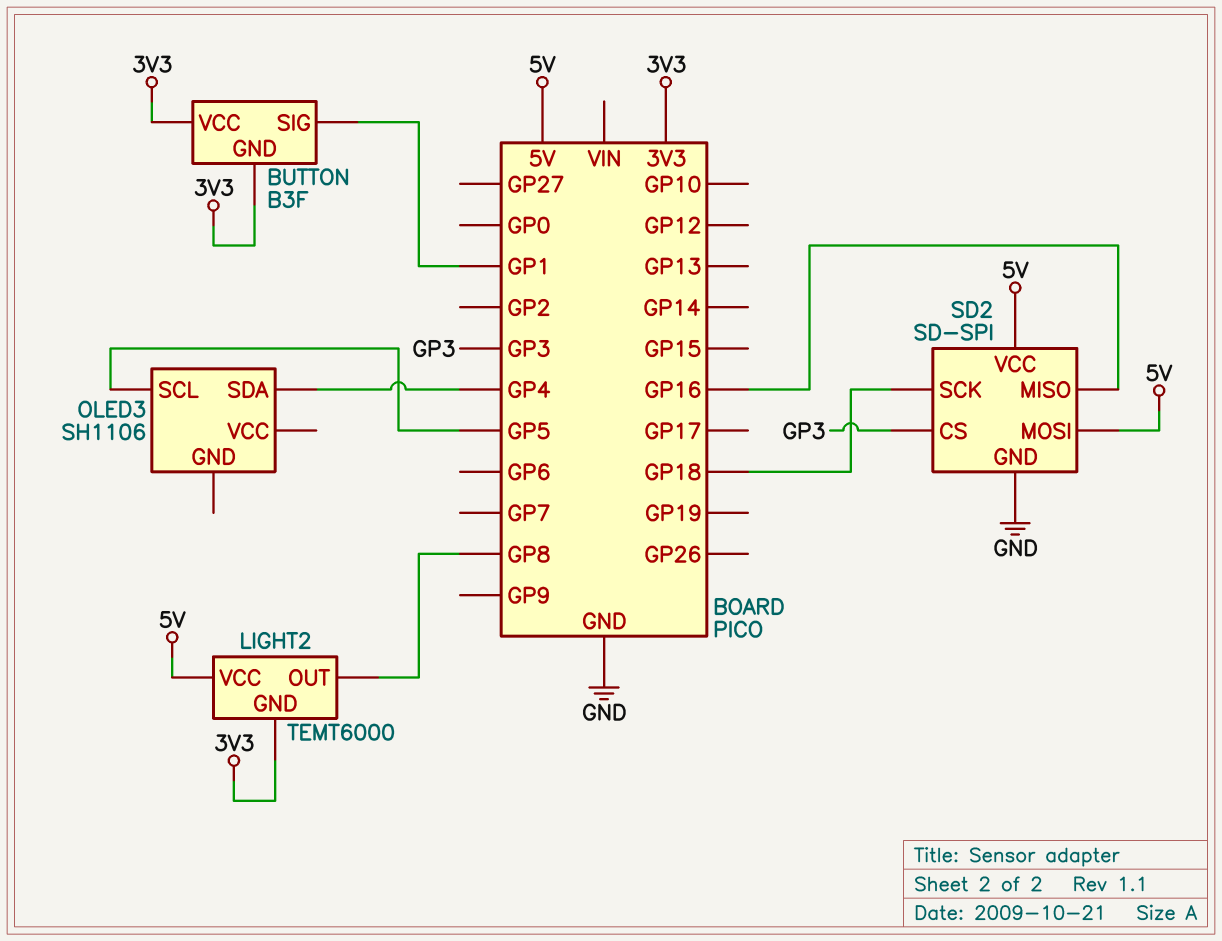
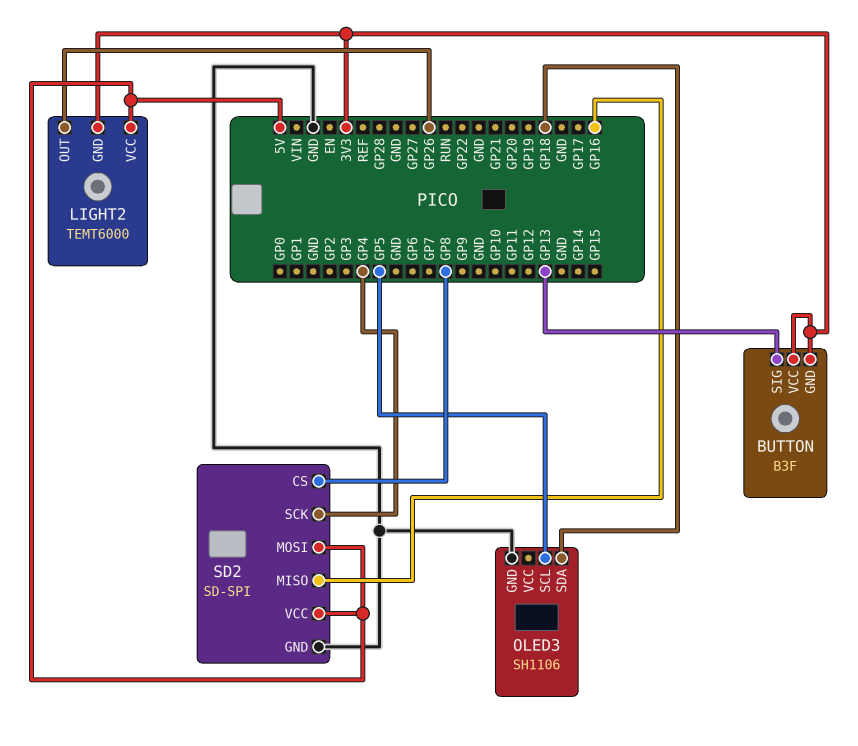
BUTTON pin SIG: GP1 -> GP13
LIGHT2 pin OUT: GP8 -> GP26
OLED3 pin GND: none -> GND
OLED3 pin SDA: GP4 -> GP18
SD2 pin CS: GP3 -> GP8
SD2 pin SCK: GP18 -> GP4

